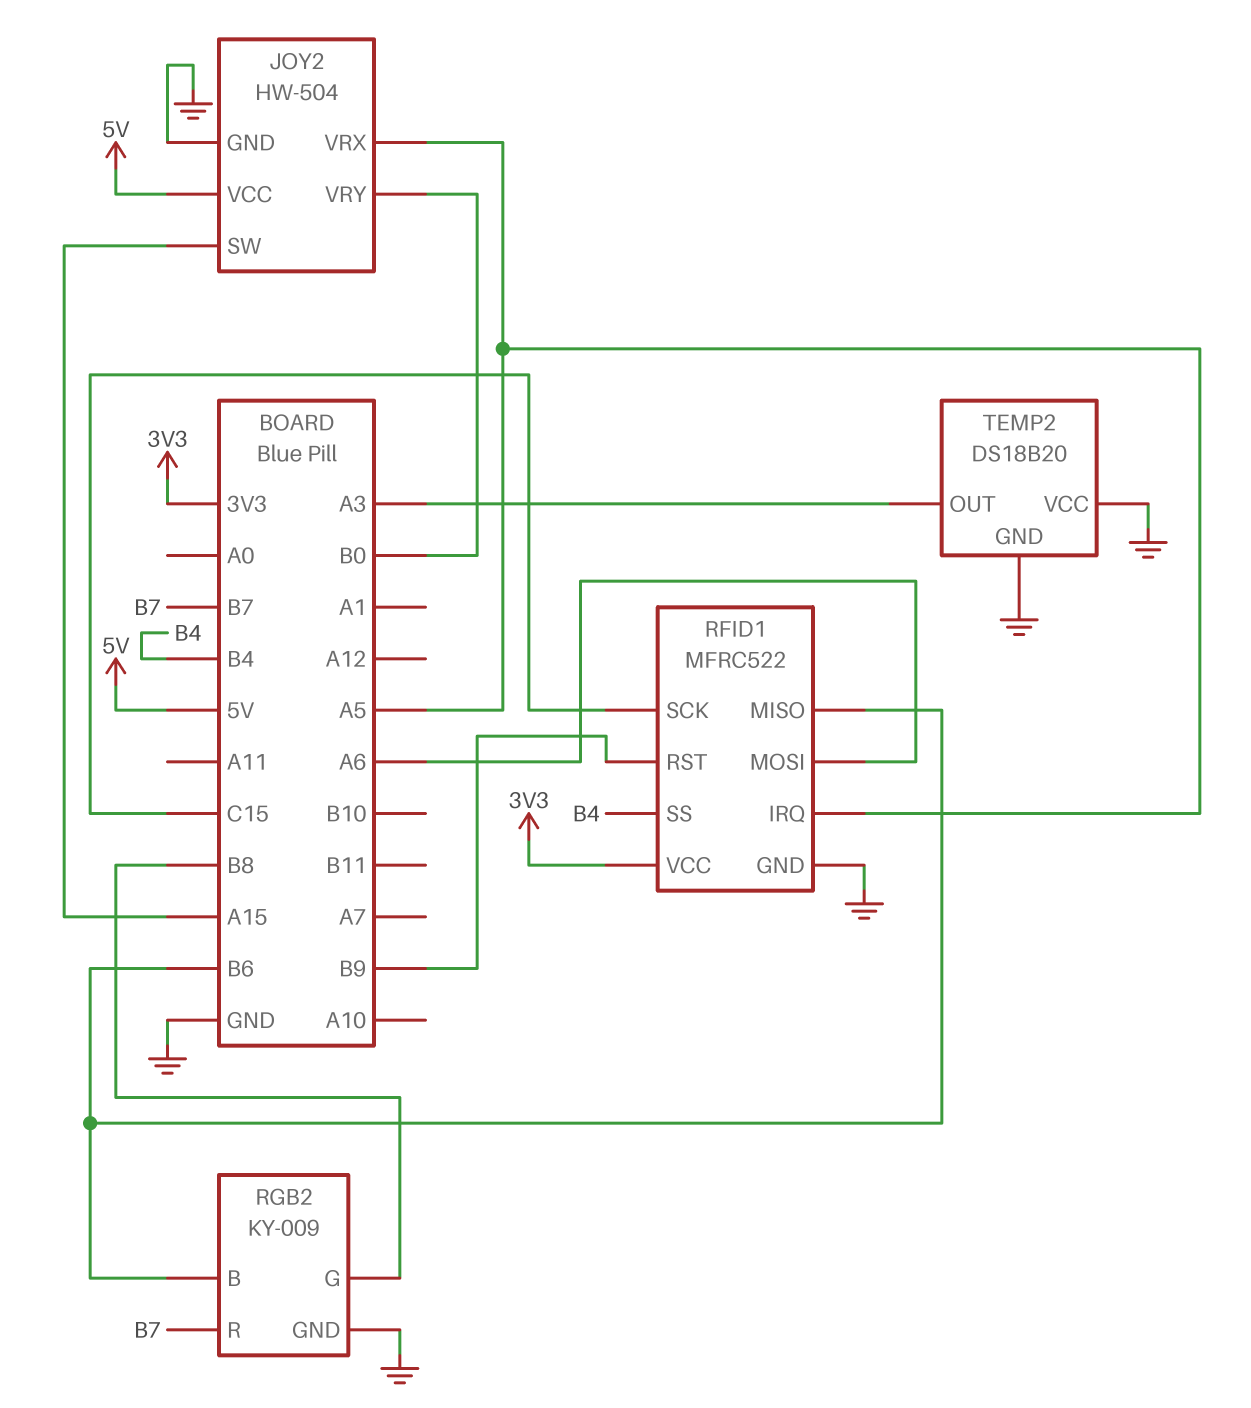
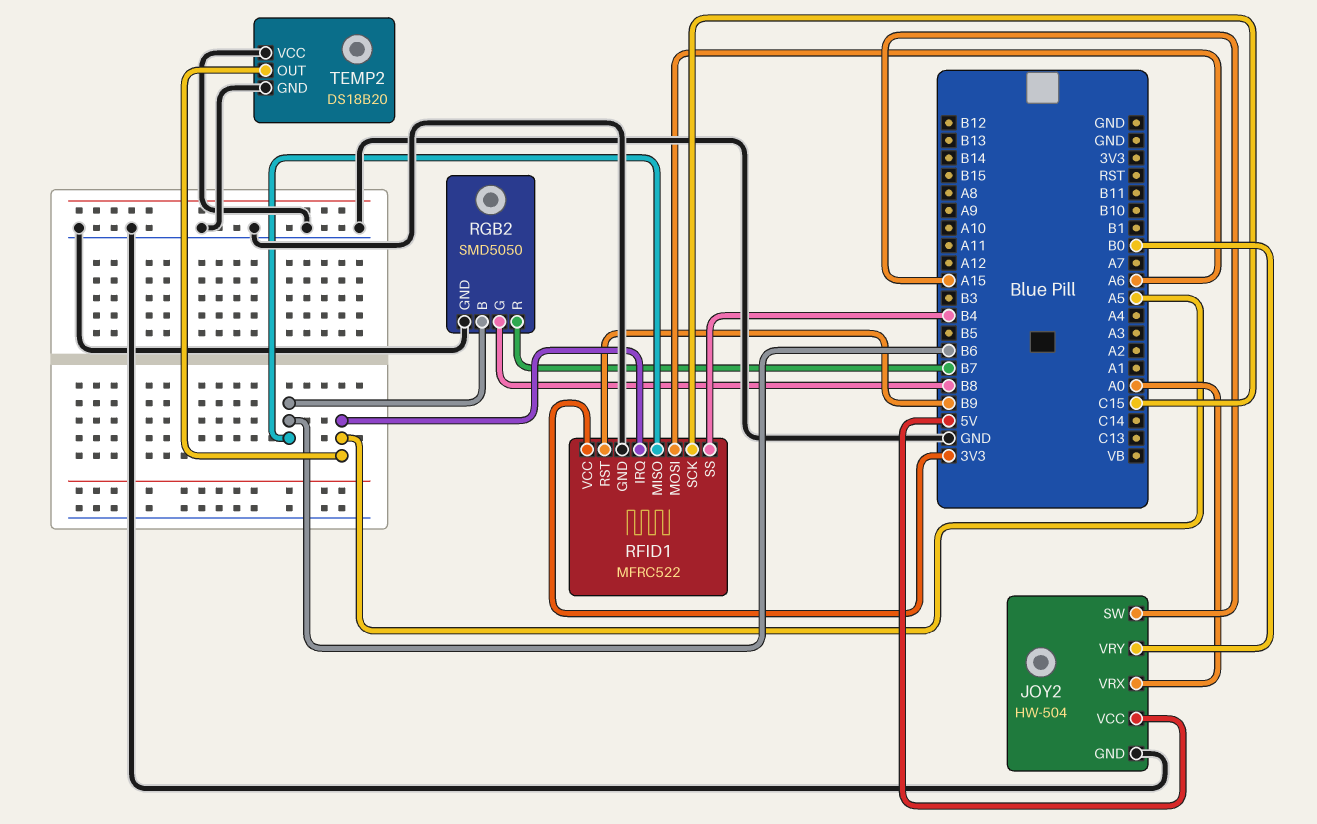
JOY2 pin VRX: A5 -> A0
RGB2: KY-009 -> SMD5050
TEMP2 pin OUT: A3 -> A5

